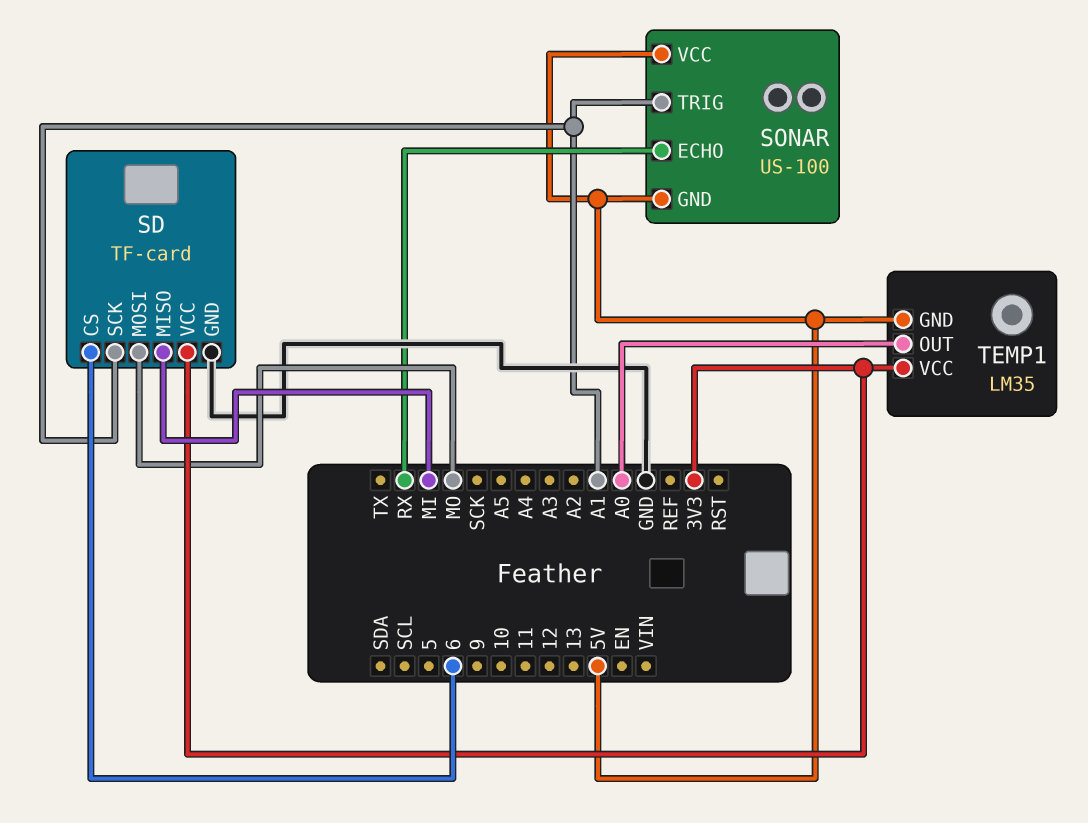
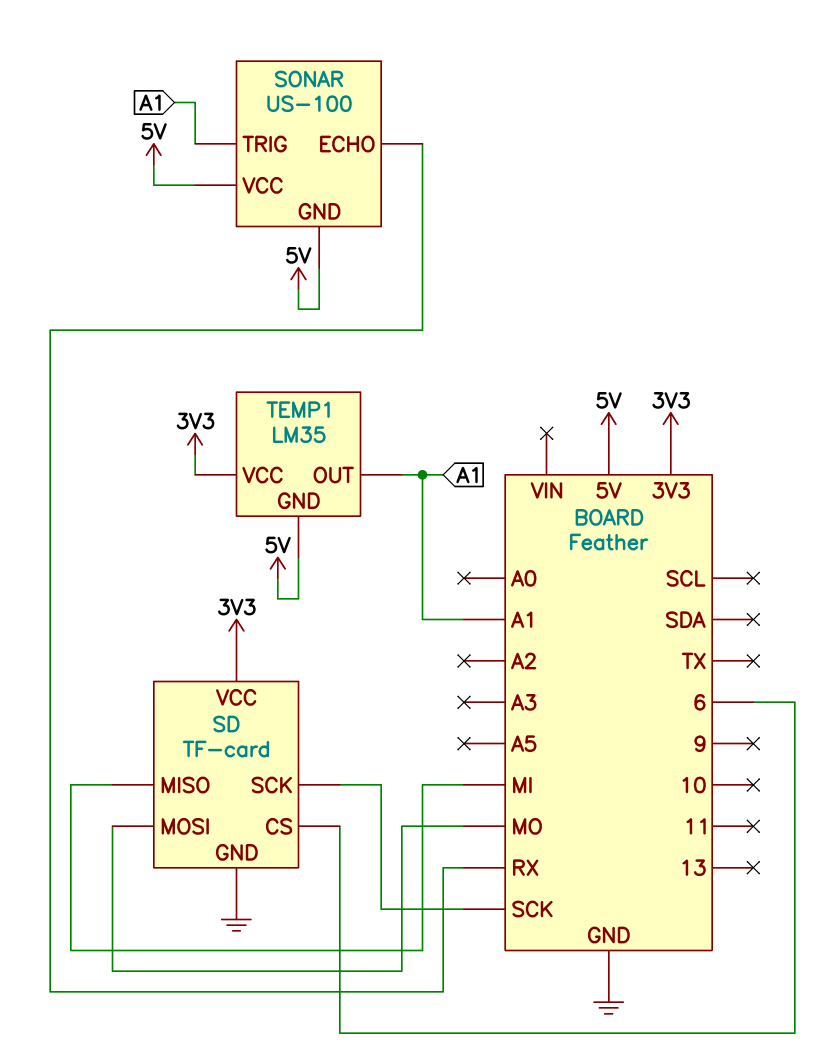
SD pin SCK: A1 -> SCK
TEMP1 pin OUT: A0 -> A1

